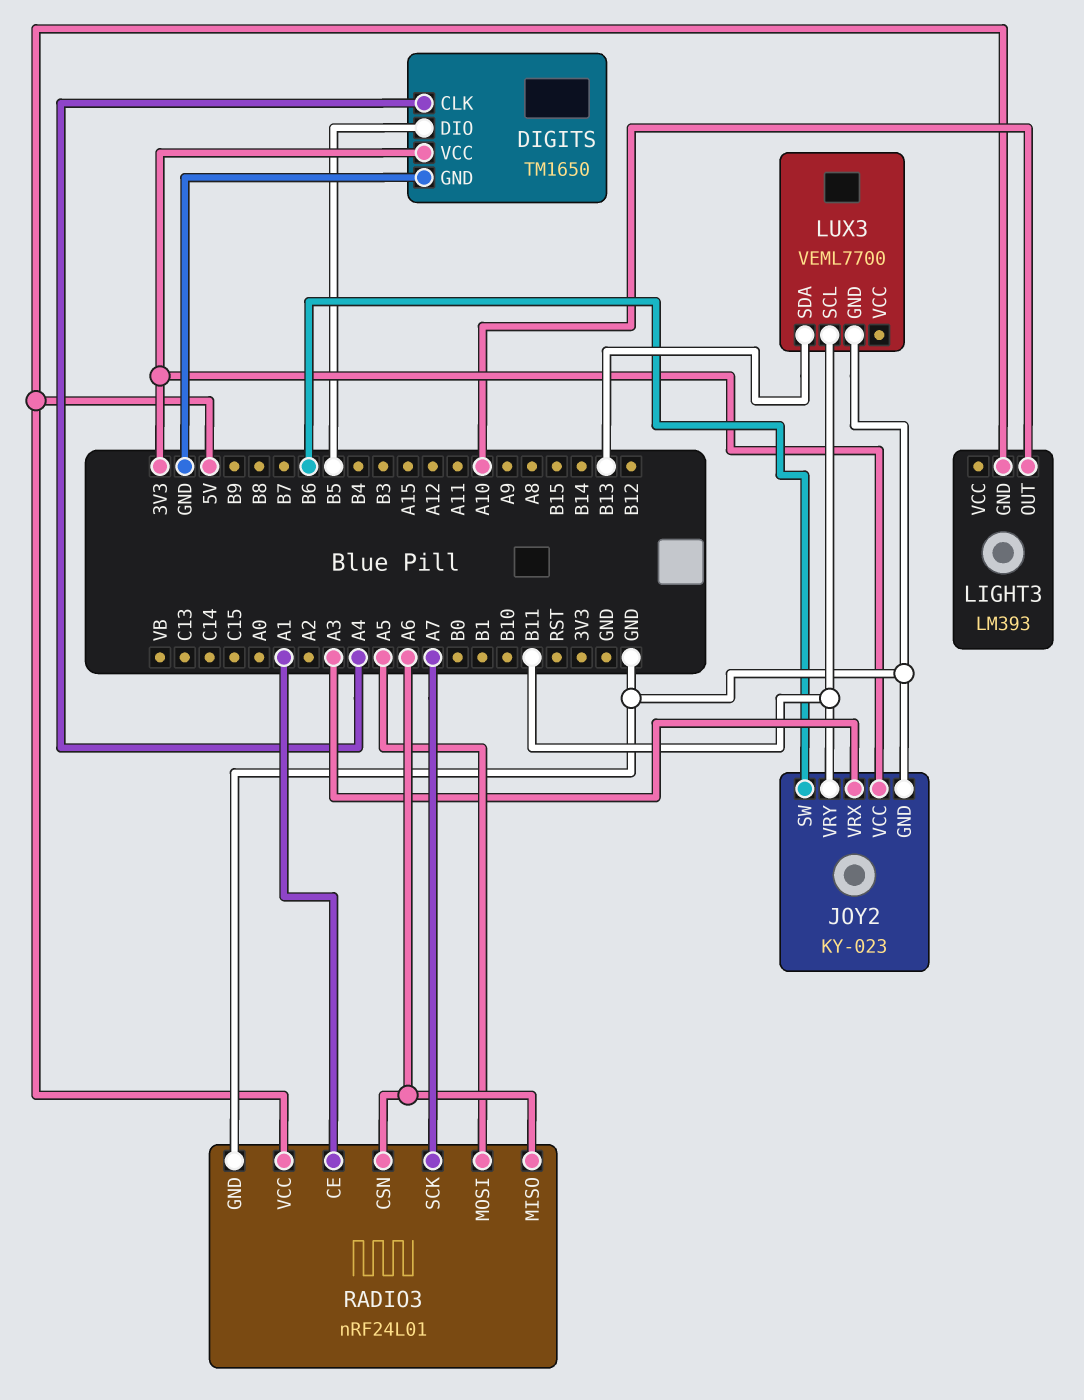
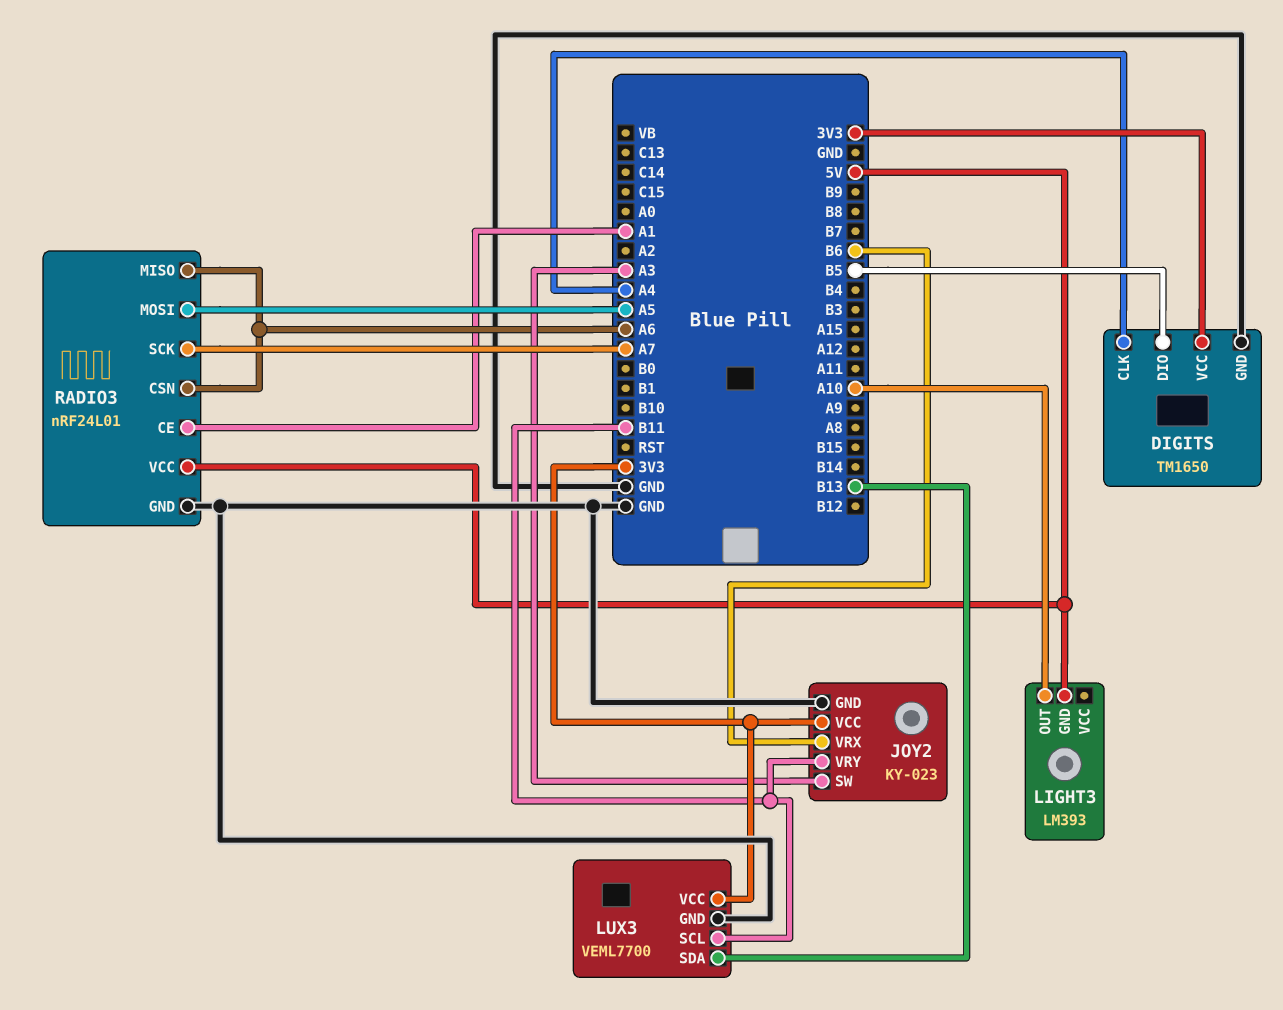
JOY2 pin SW: B6 -> A3
JOY2 pin VRX: A3 -> B6
LUX3 pin VCC: none -> 3V3

